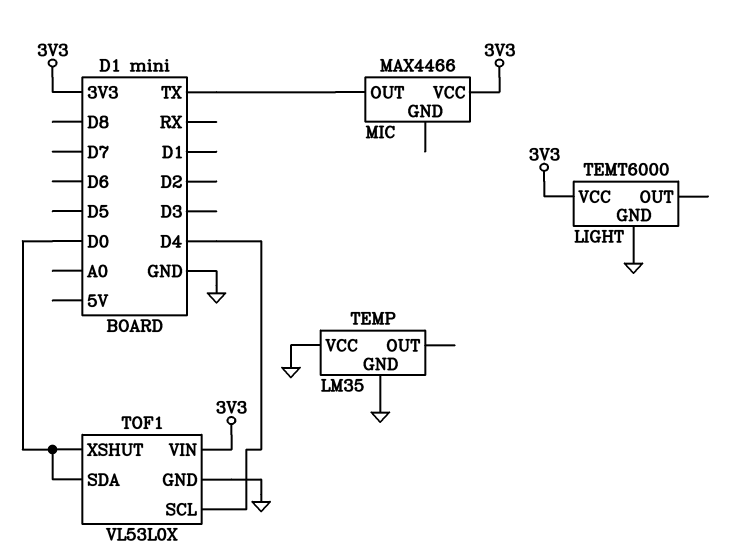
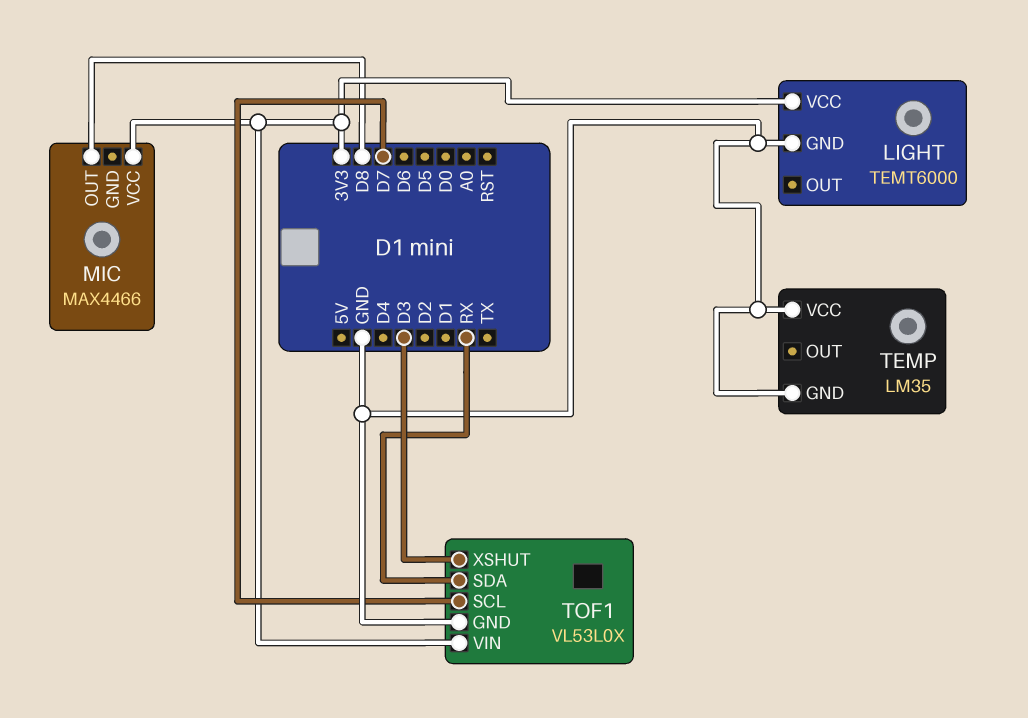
MIC pin OUT: TX -> D8
TOF1 pin SCL: D4 -> D7
TOF1 pin SDA: D0 -> RX
TOF1 pin XSHUT: D0 -> D3

